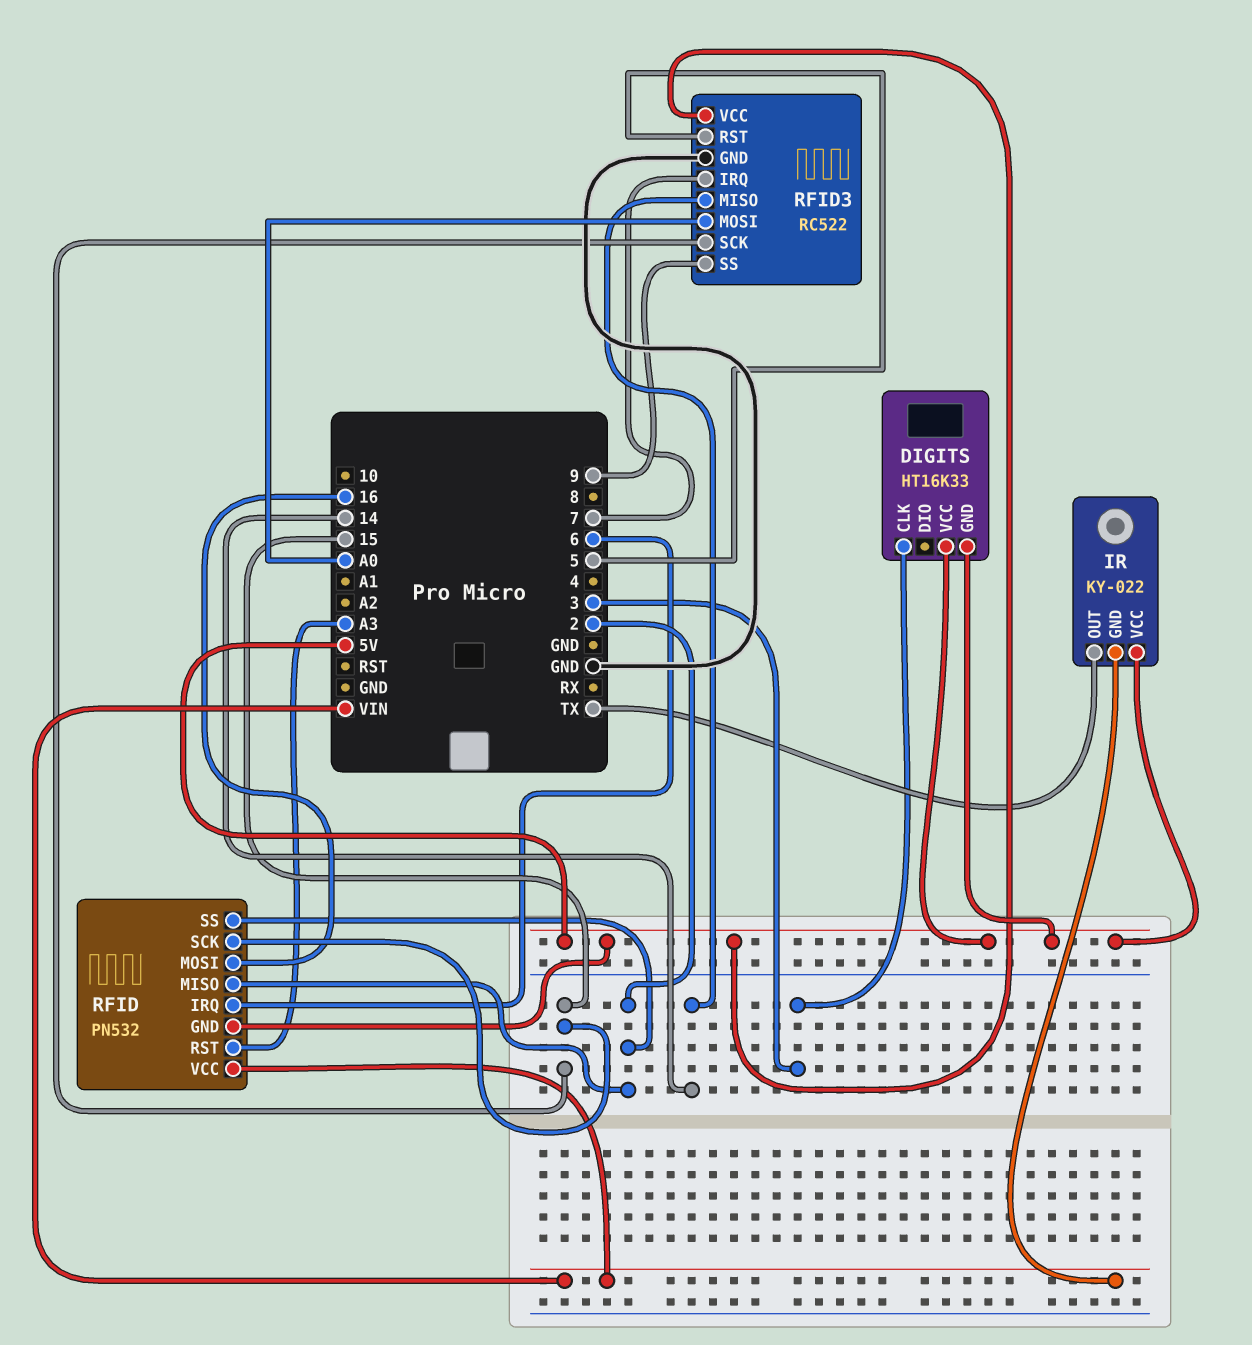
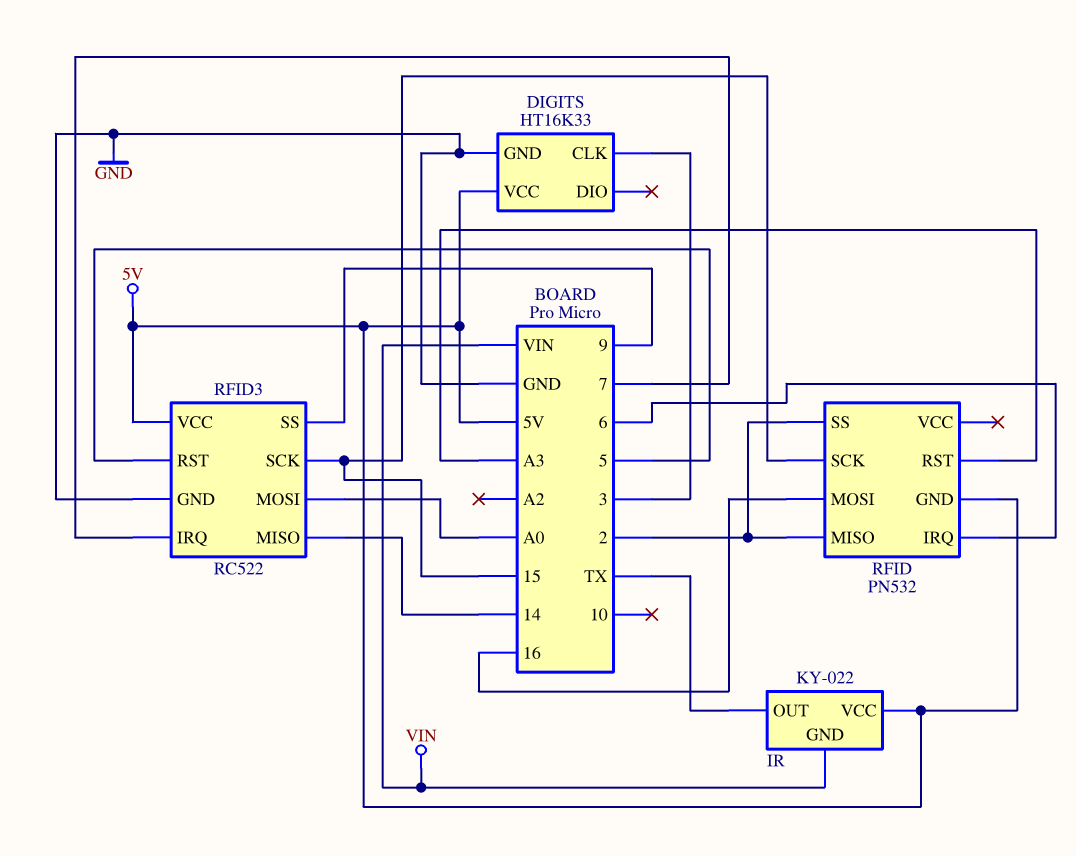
DIGITS pin GND: 5V -> GND
RFID pin VCC: VIN -> none

